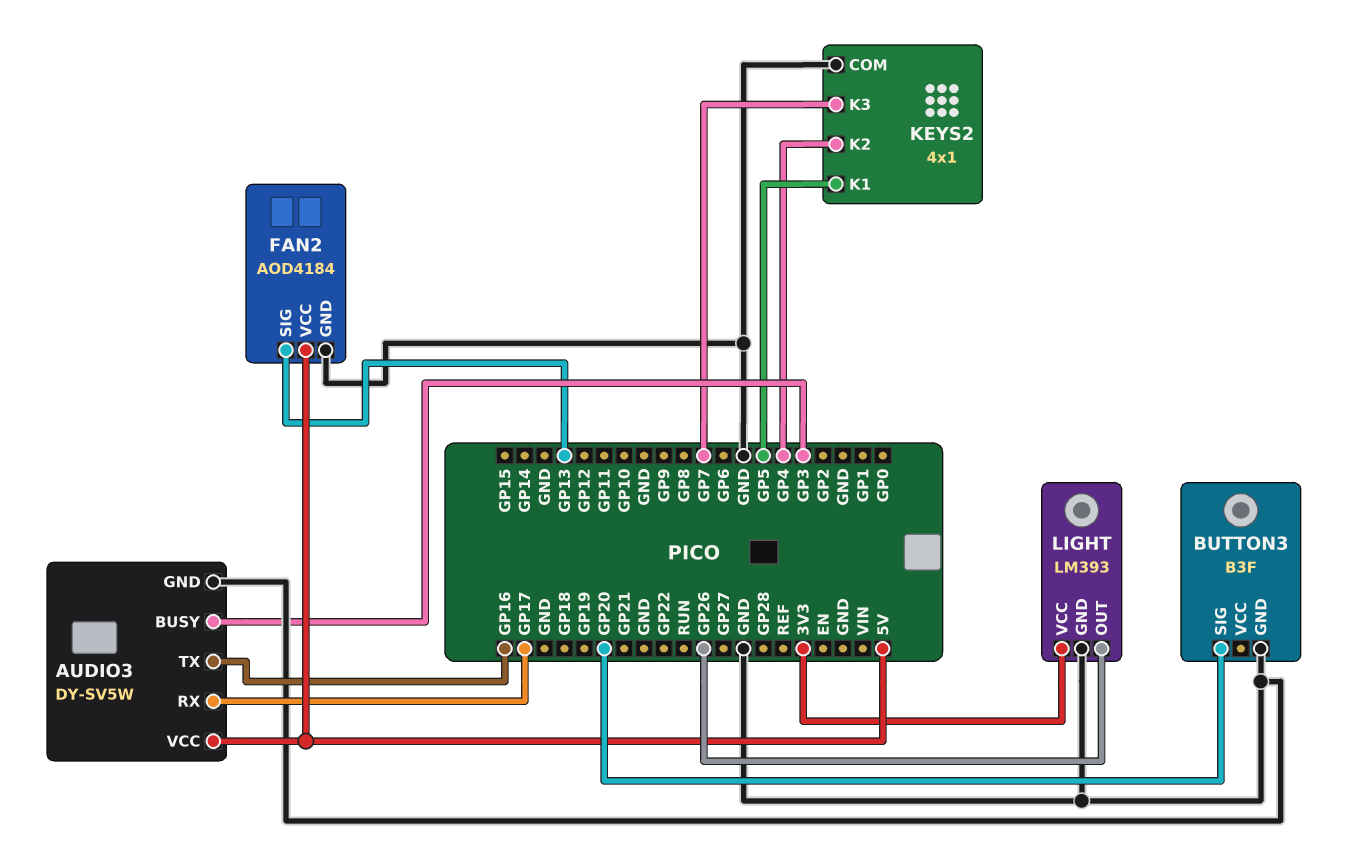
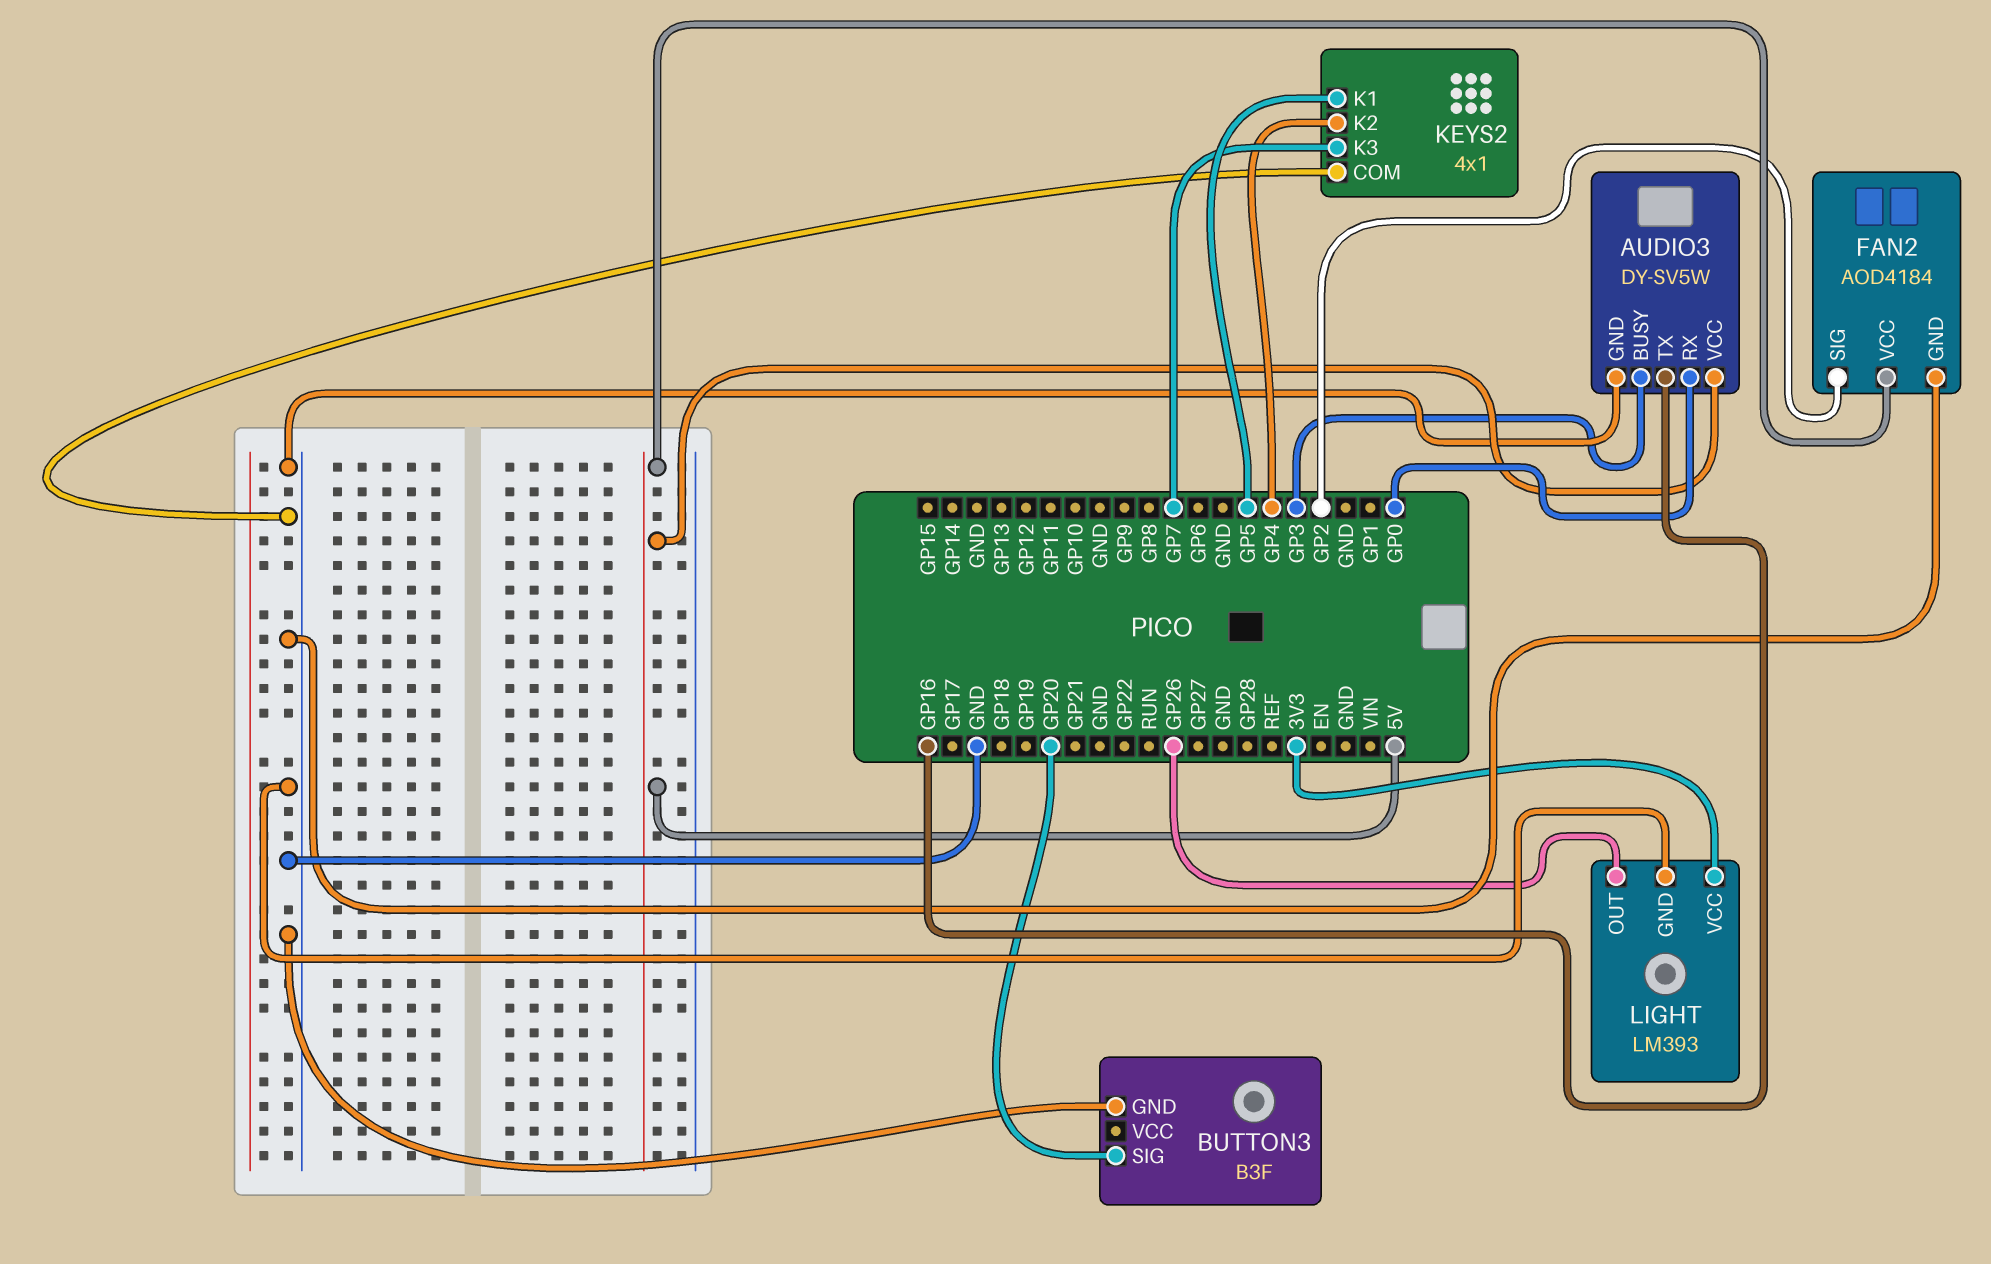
AUDIO3 pin RX: GP17 -> GP0
FAN2 pin SIG: GP13 -> GP2

